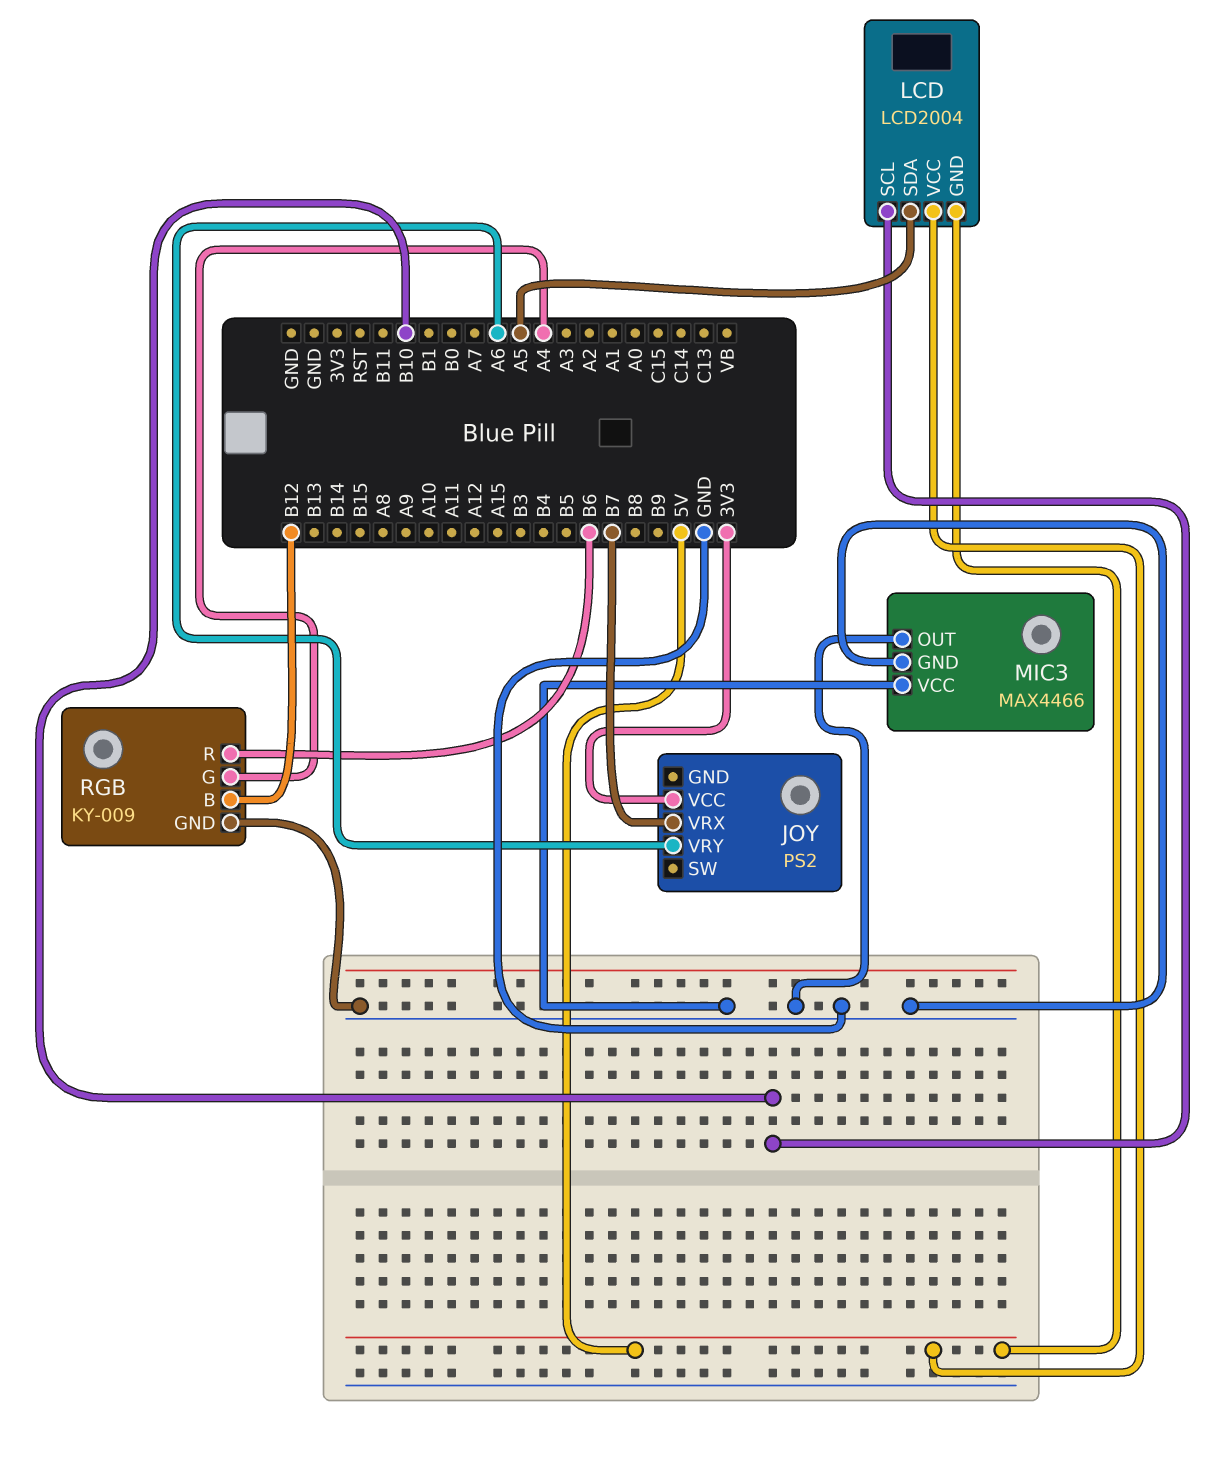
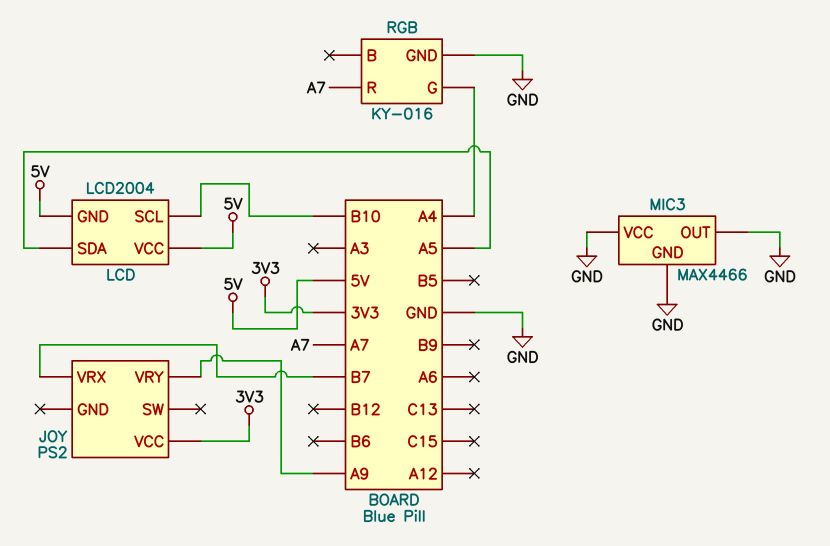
JOY pin VRY: A6 -> A9
RGB: KY-009 -> KY-016
RGB pin B: B12 -> none
RGB pin R: B6 -> A7

